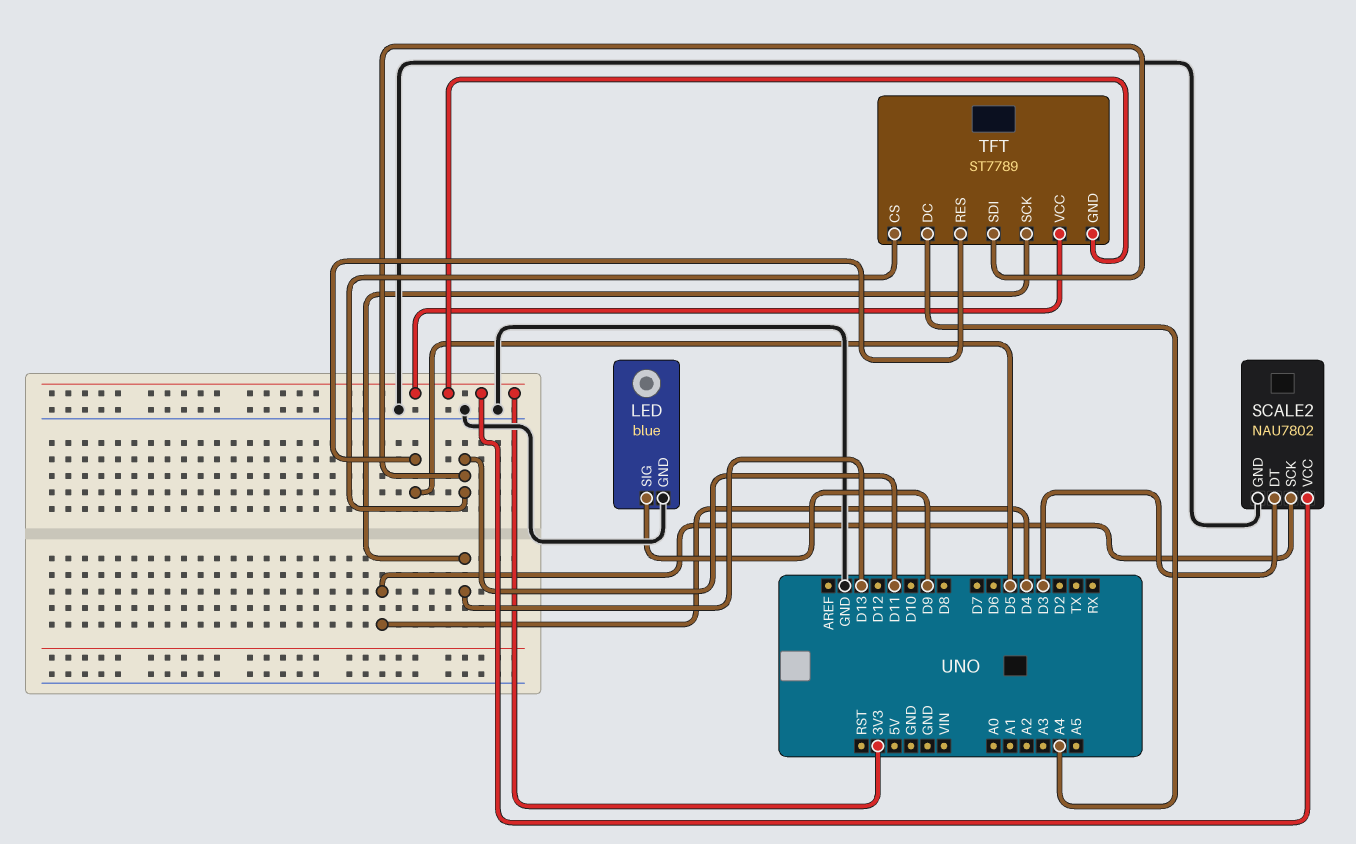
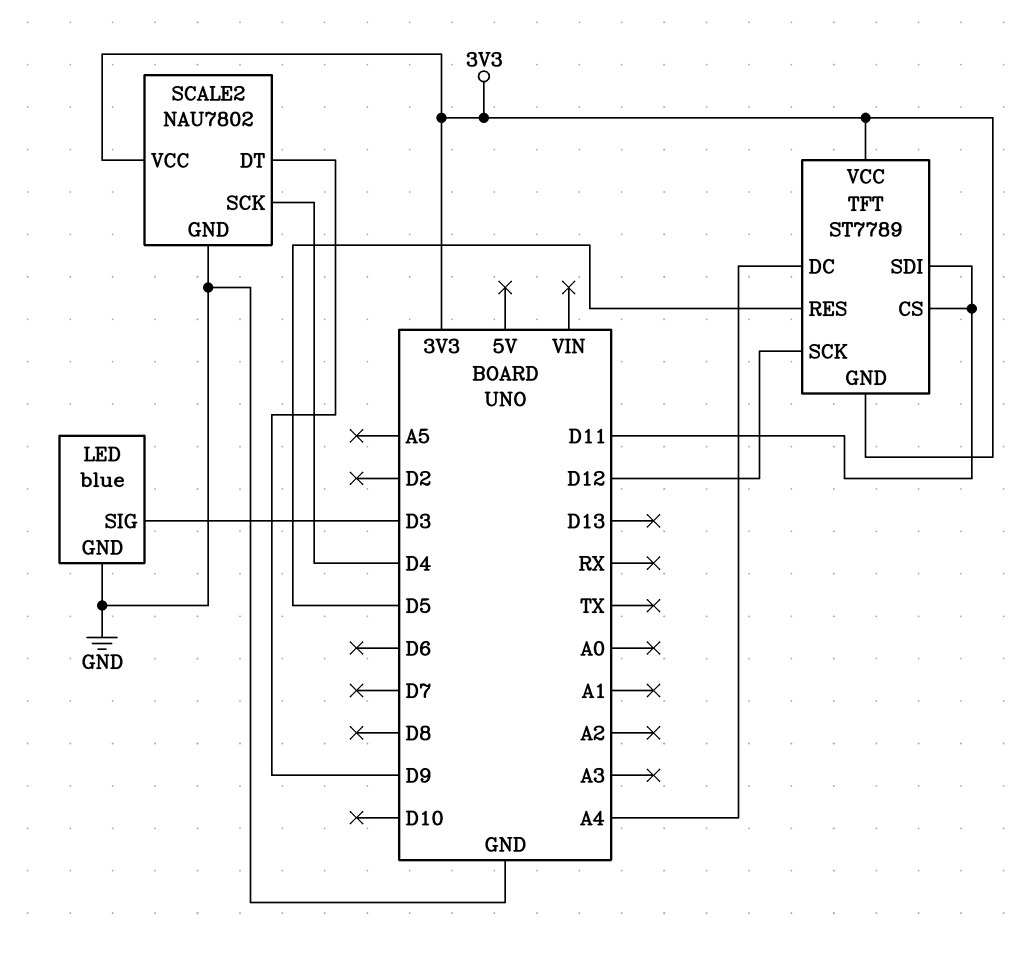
LED pin SIG: D9 -> D3
SCALE2 pin DT: D3 -> D9
TFT pin SCK: D13 -> D12

